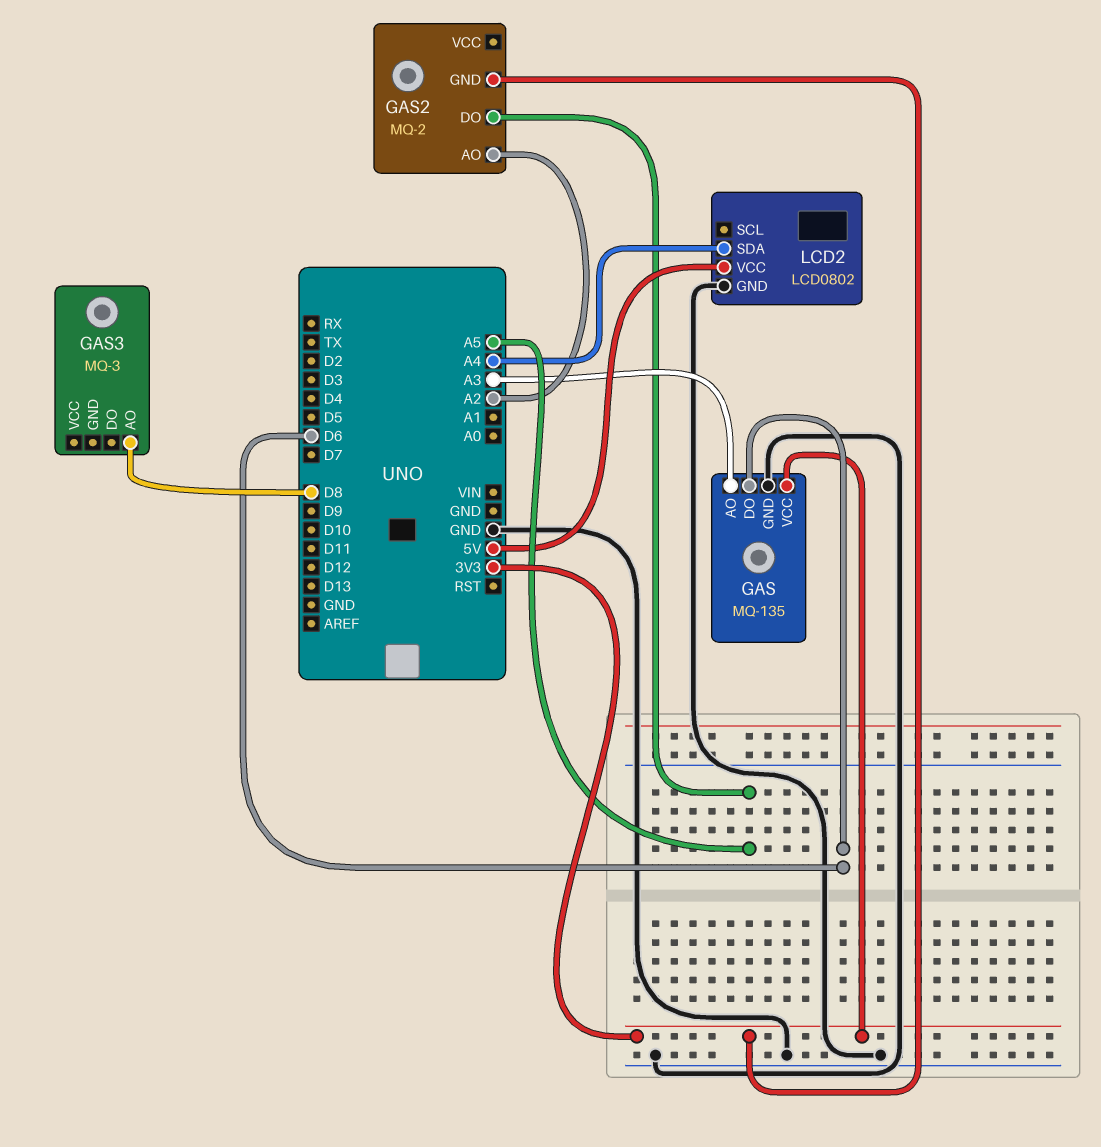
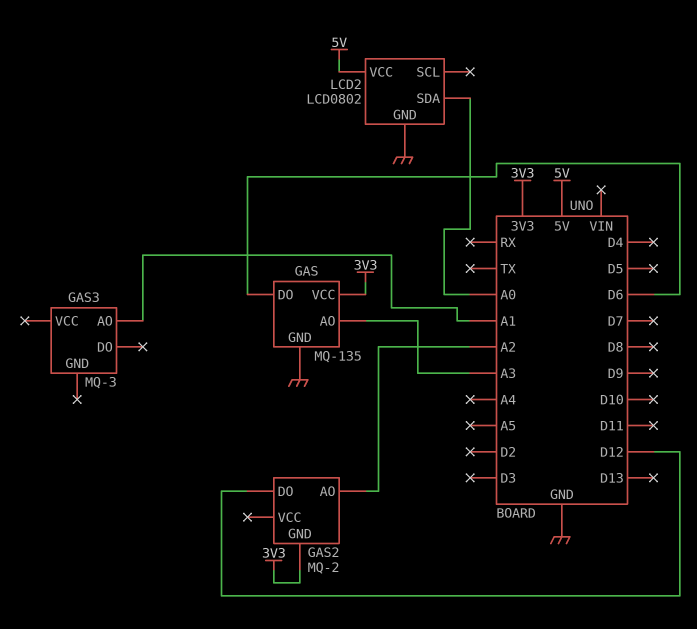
GAS2 pin DO: A5 -> D12
GAS3 pin AO: D8 -> A1
LCD2 pin SDA: A4 -> A0

